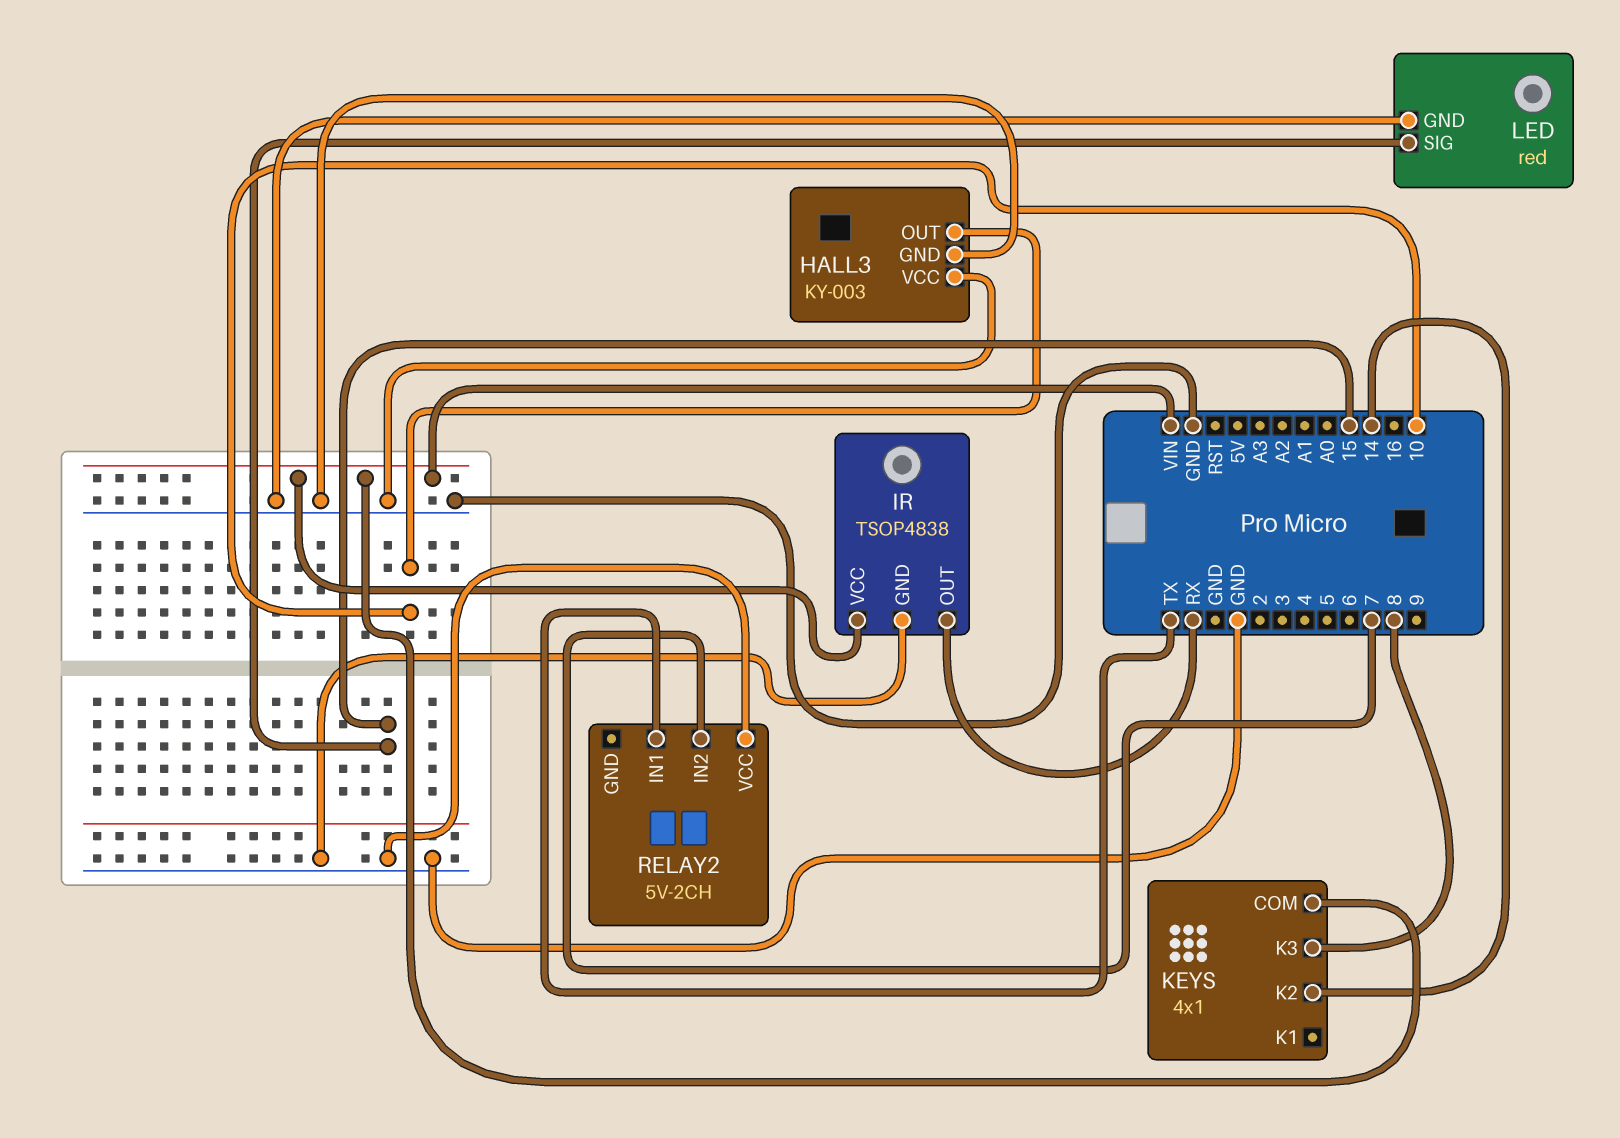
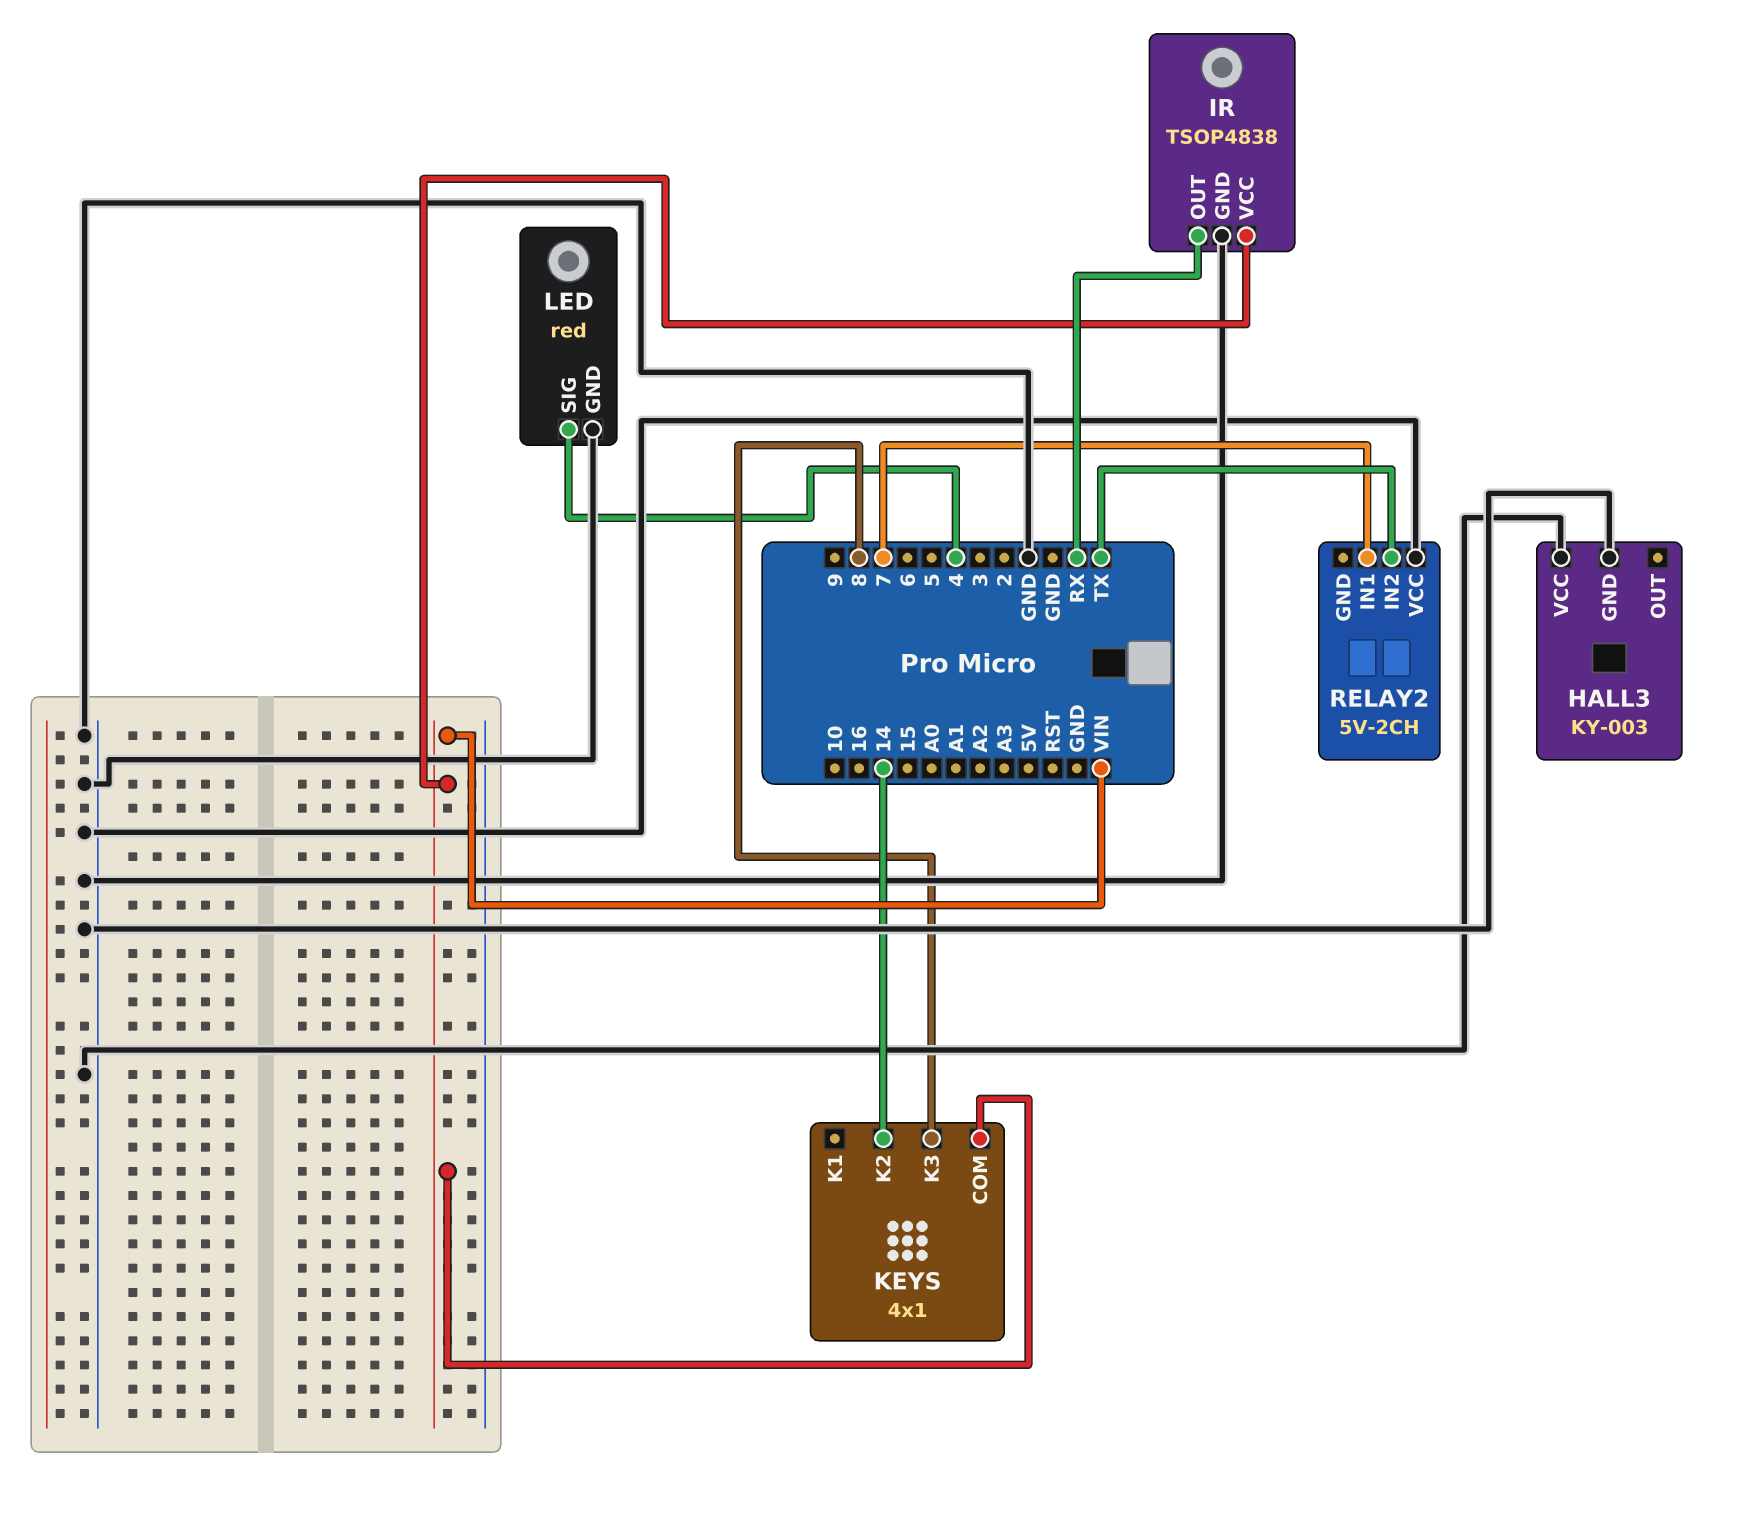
HALL3 pin OUT: 10 -> none
LED pin SIG: 15 -> 4
RELAY2 pin IN1: TX -> 7
RELAY2 pin IN2: 7 -> TX

